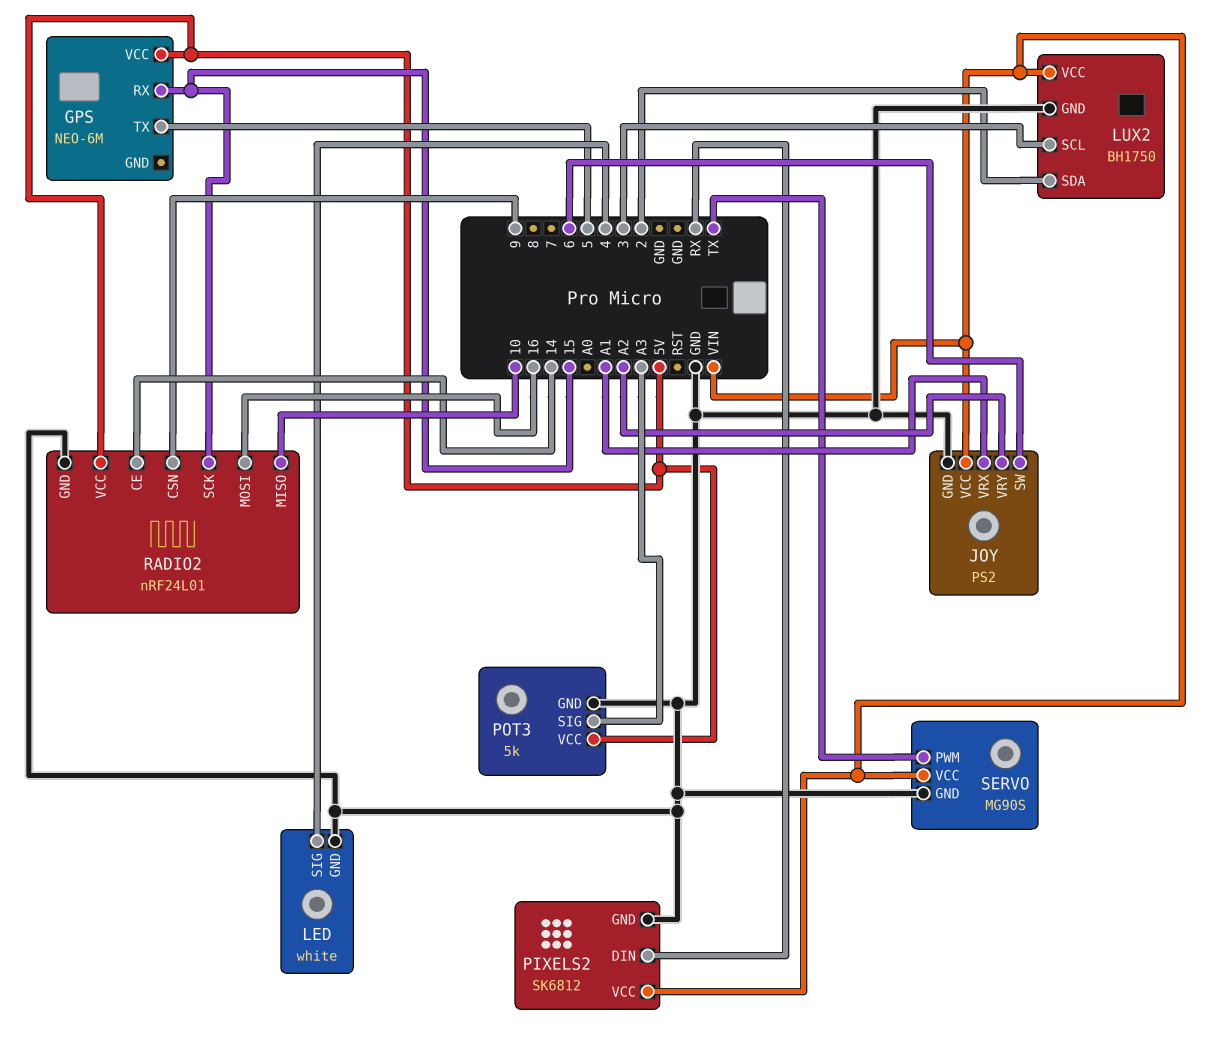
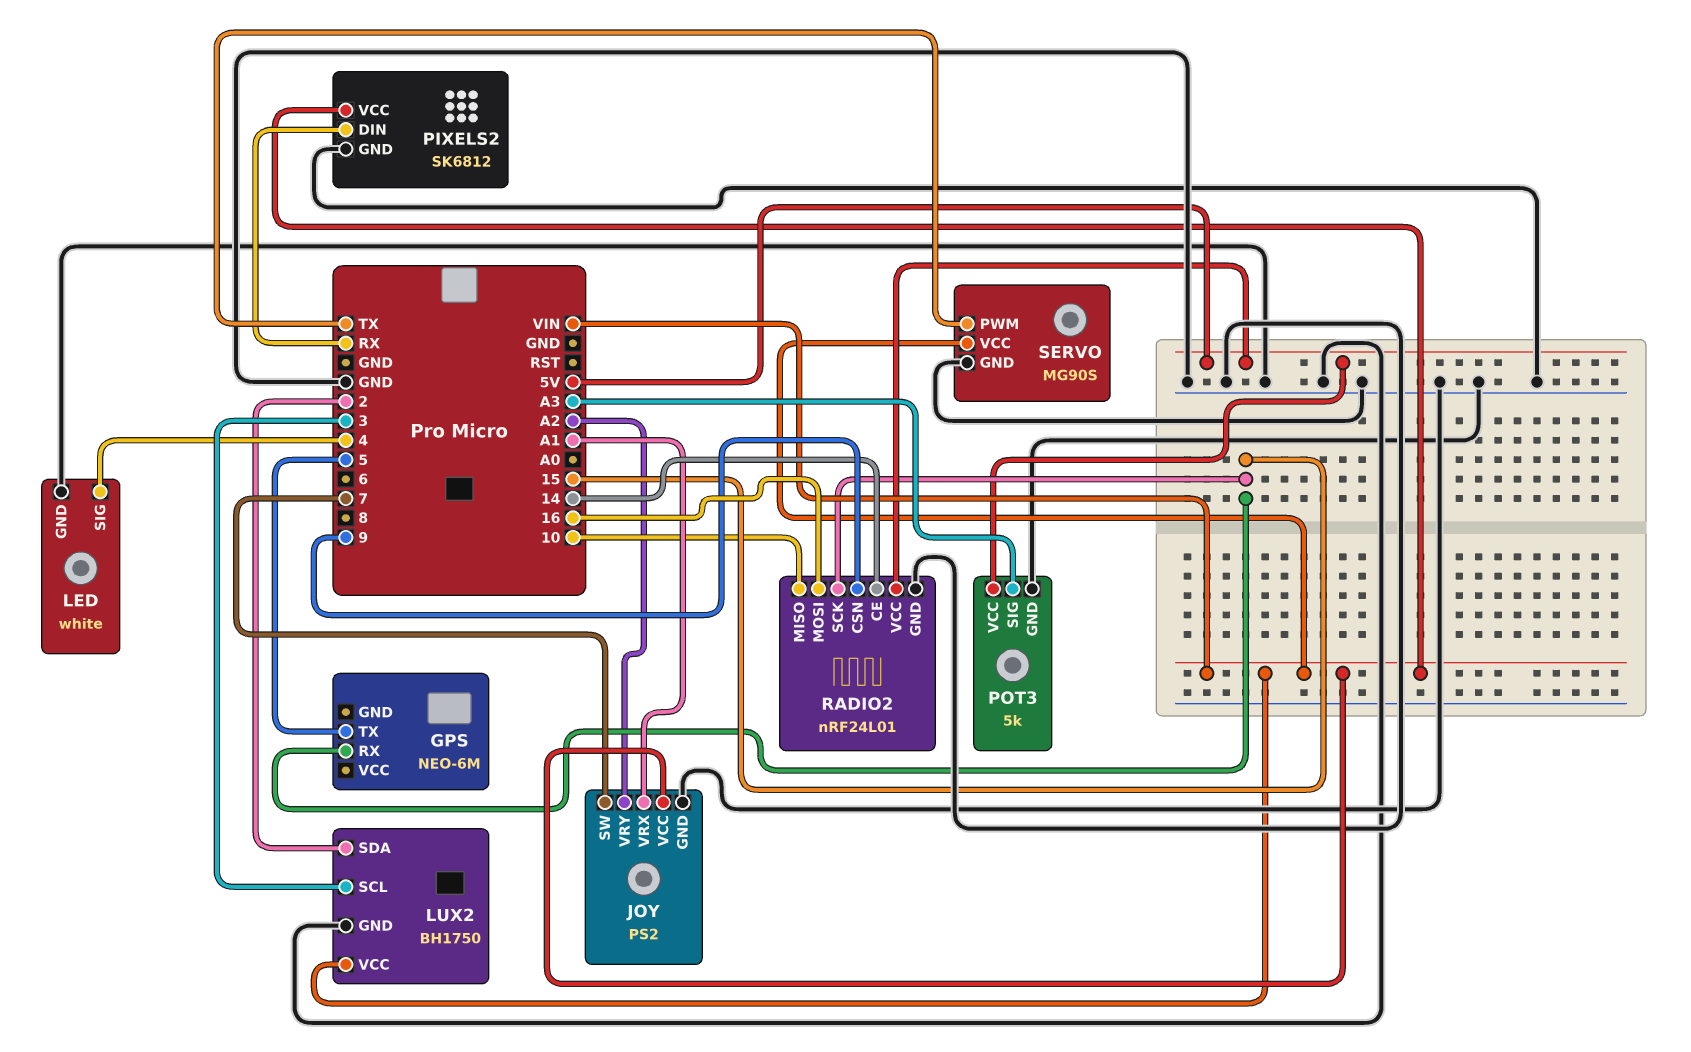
GPS pin VCC: 5V -> none
JOY pin SW: 6 -> 7

